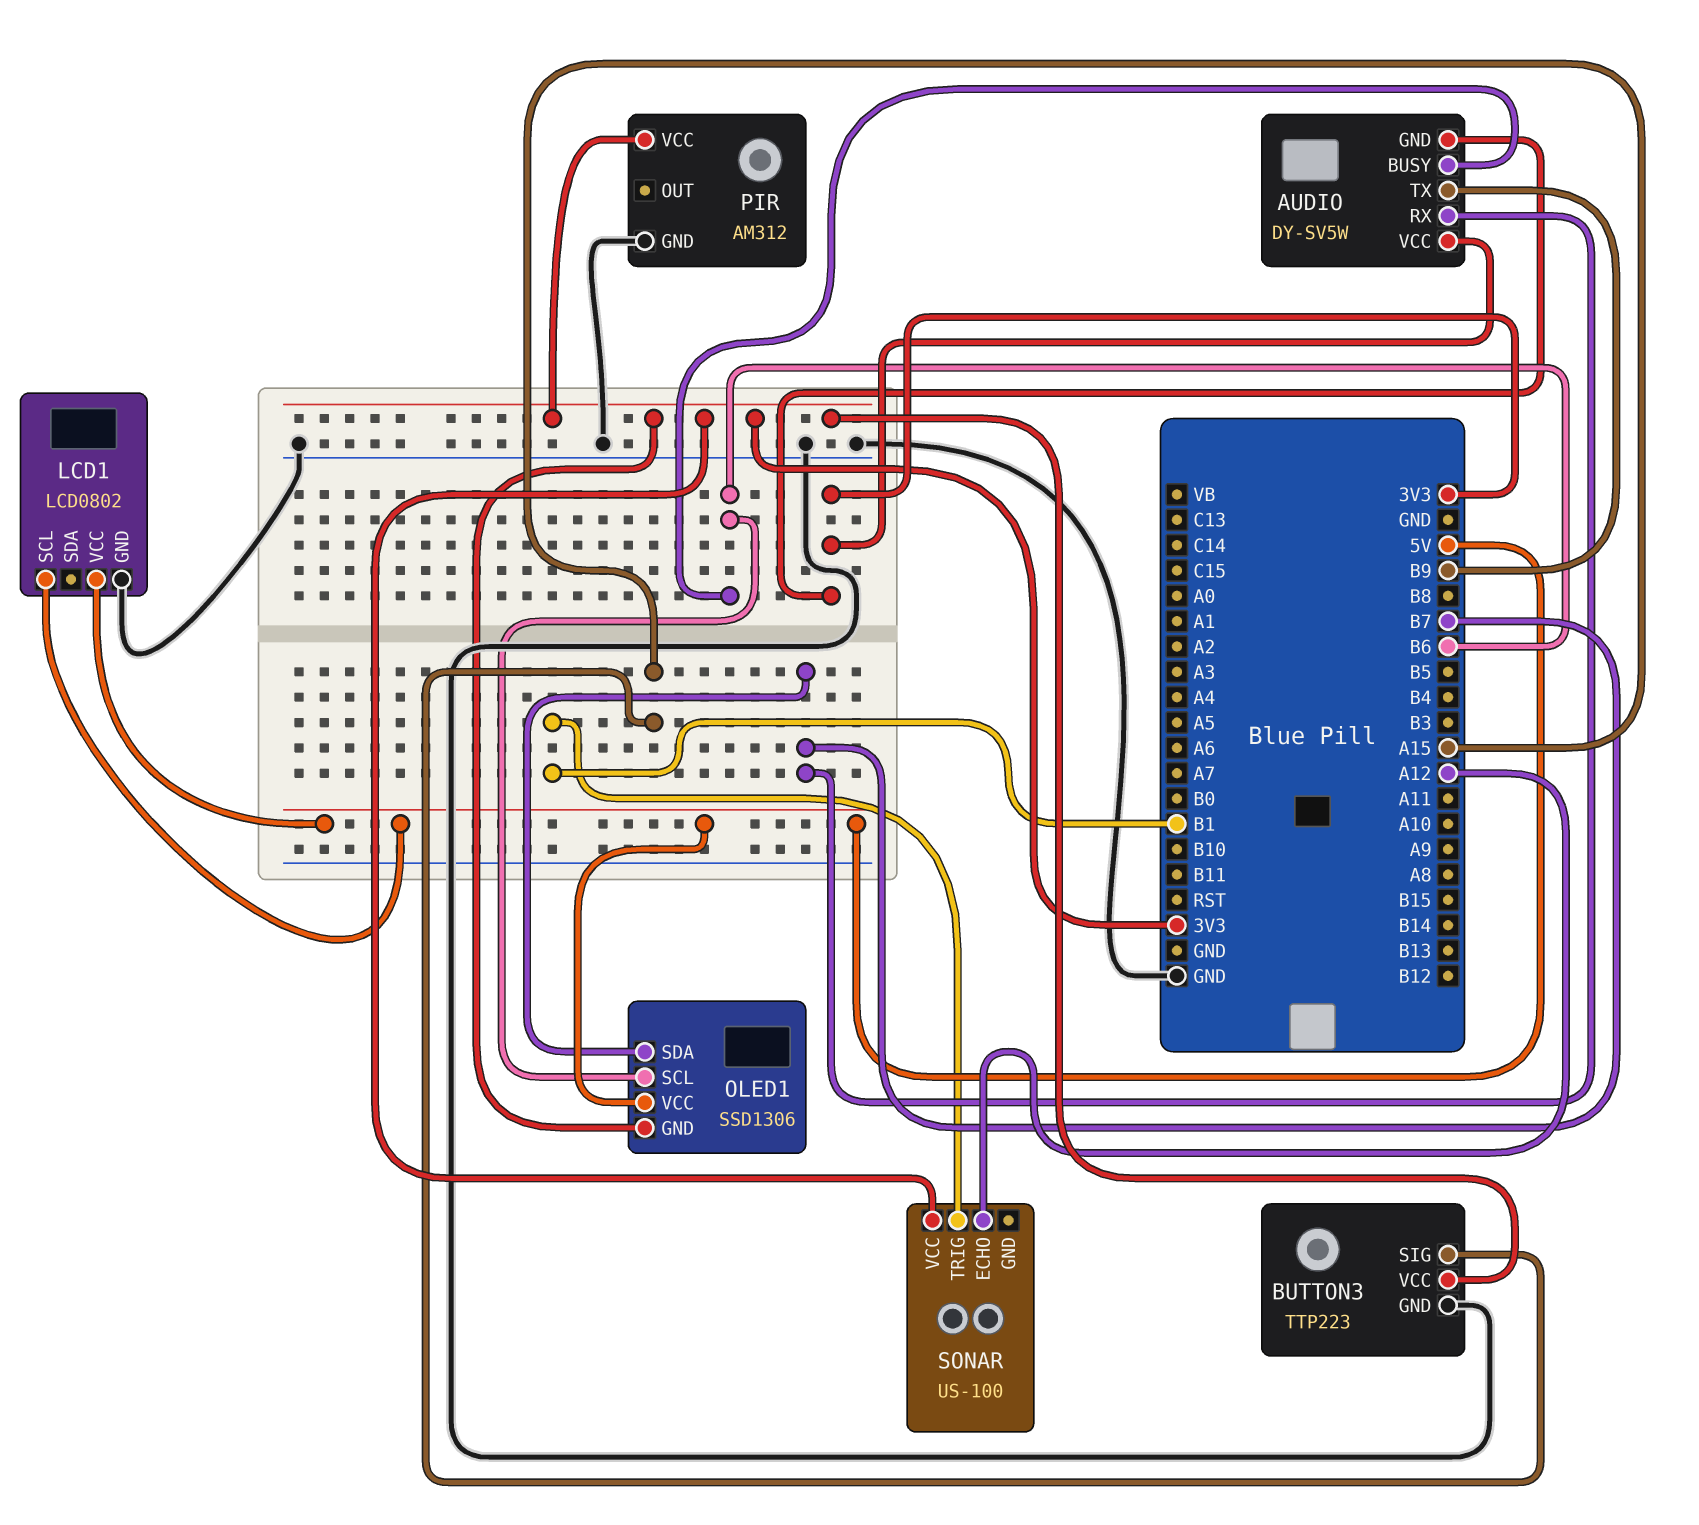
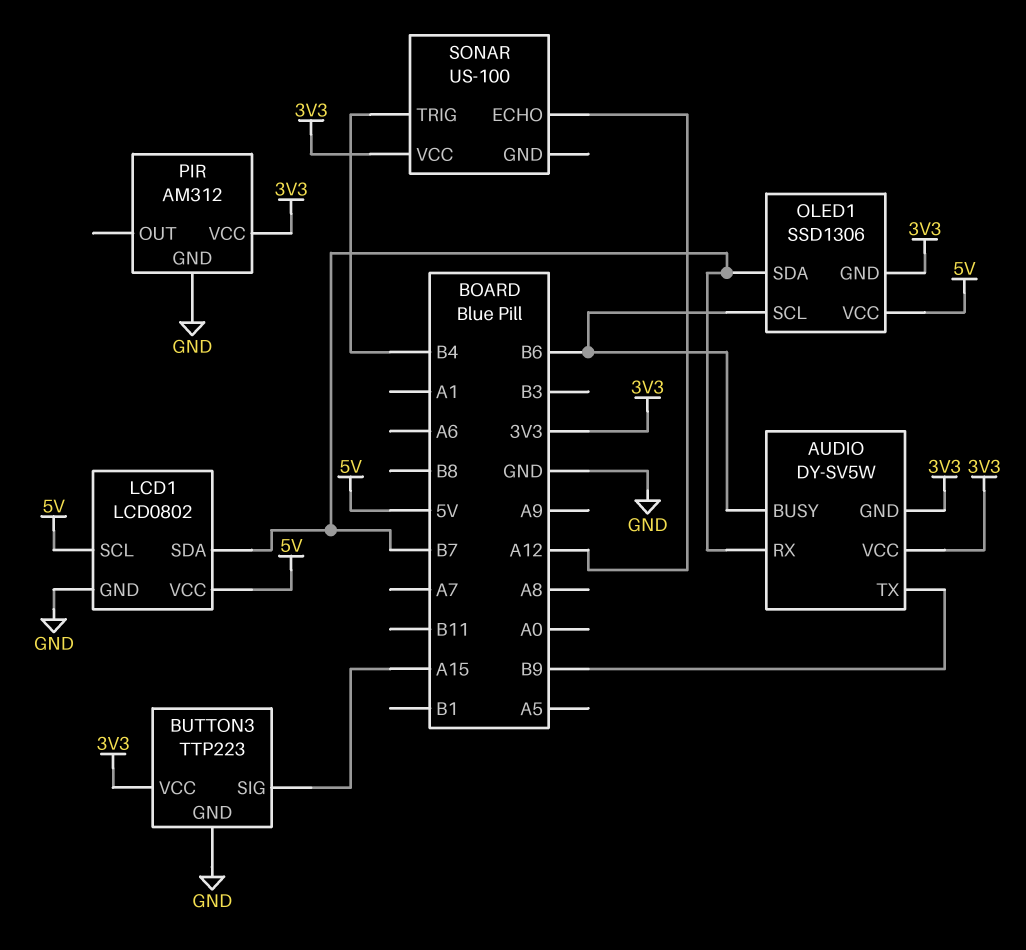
LCD1 pin SDA: none -> B7
SONAR pin TRIG: B1 -> B4

